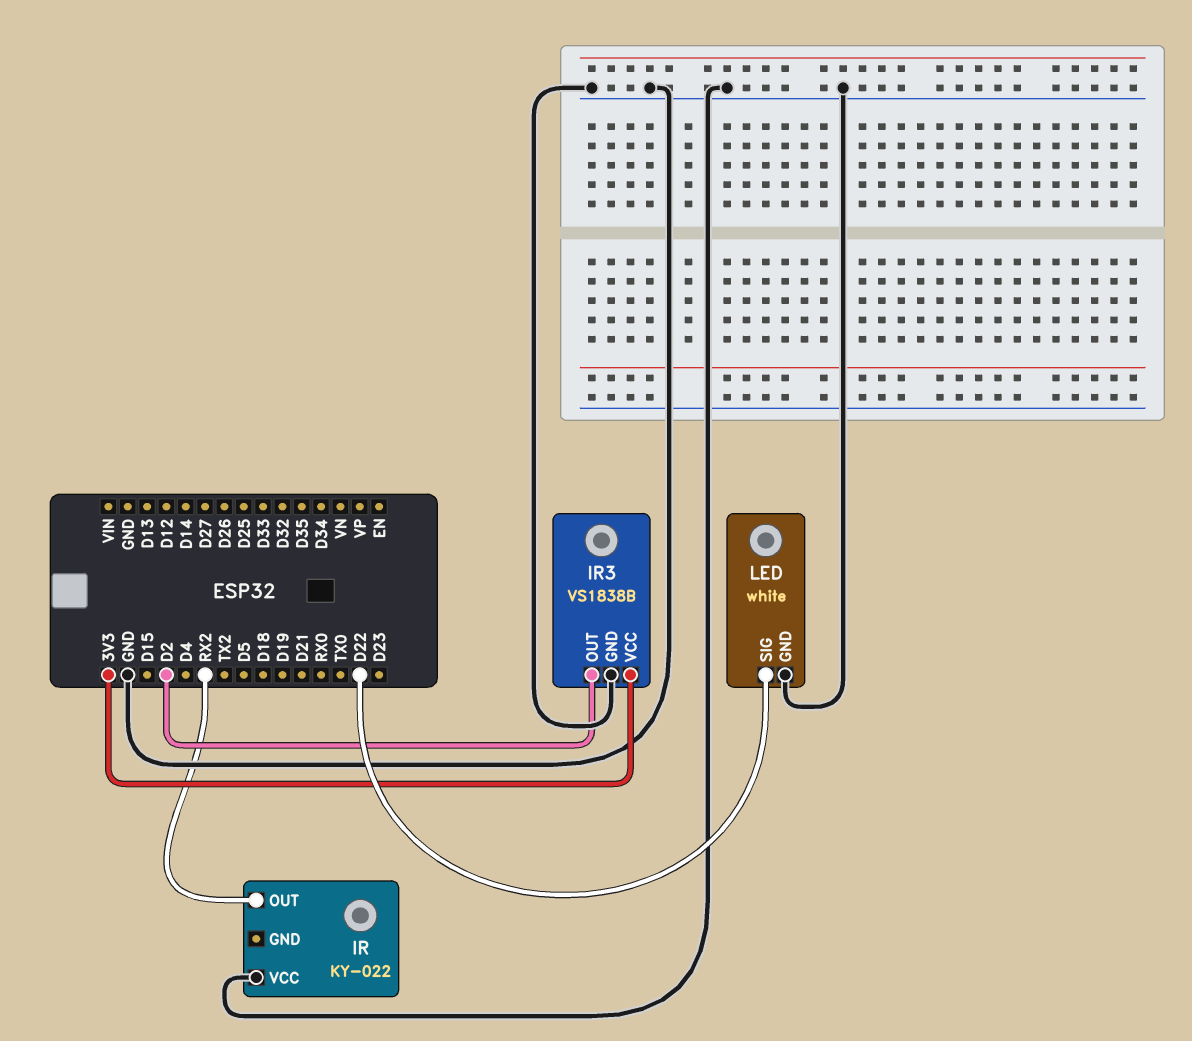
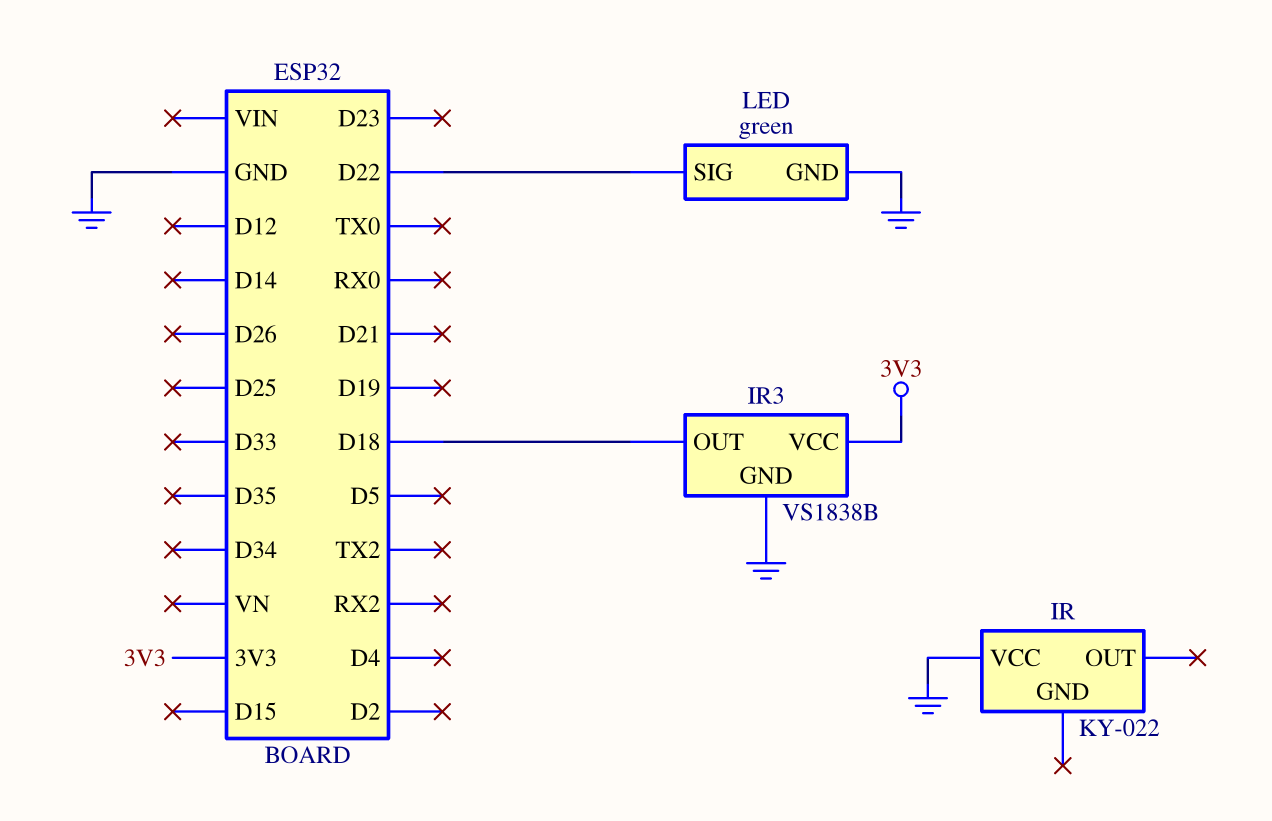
IR pin OUT: RX2 -> none
IR3 pin OUT: D2 -> D18
LED: white -> green

